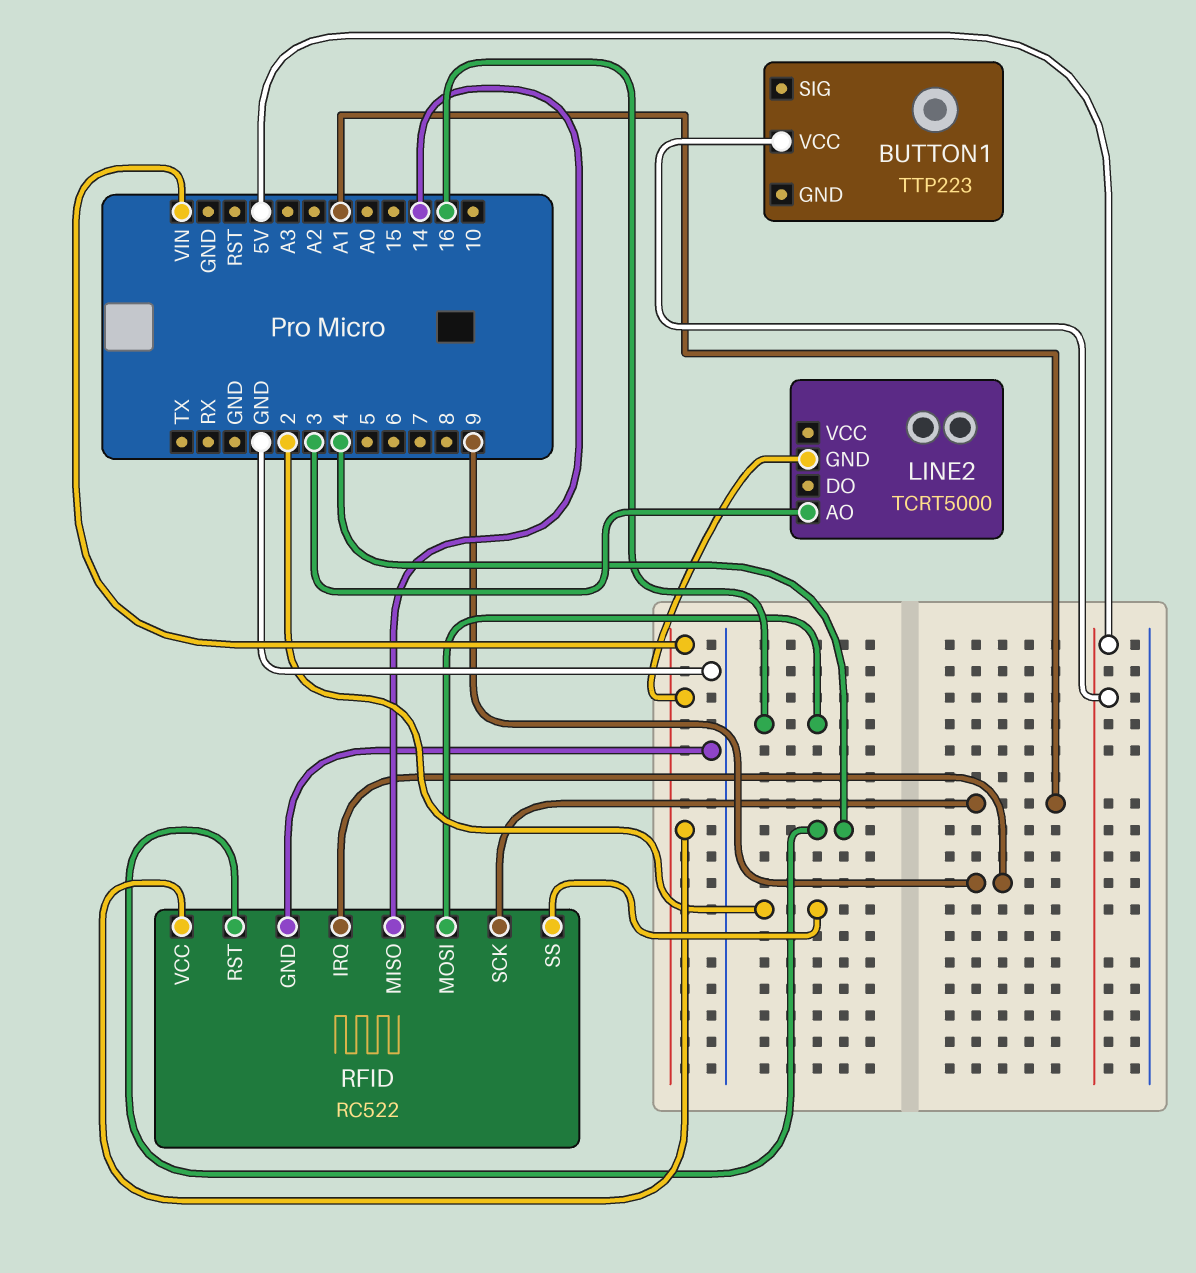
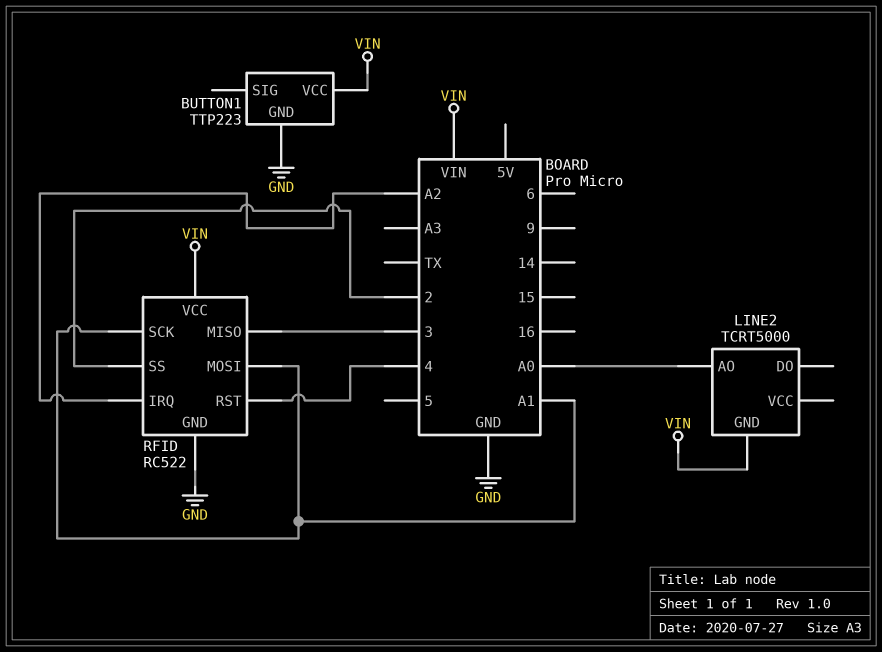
BUTTON1 pin GND: none -> GND
BUTTON1 pin VCC: 5V -> VIN
LINE2 pin AO: 3 -> A0
RFID pin IRQ: 9 -> A2
RFID pin MISO: 14 -> 3
RFID pin MOSI: 16 -> A1

